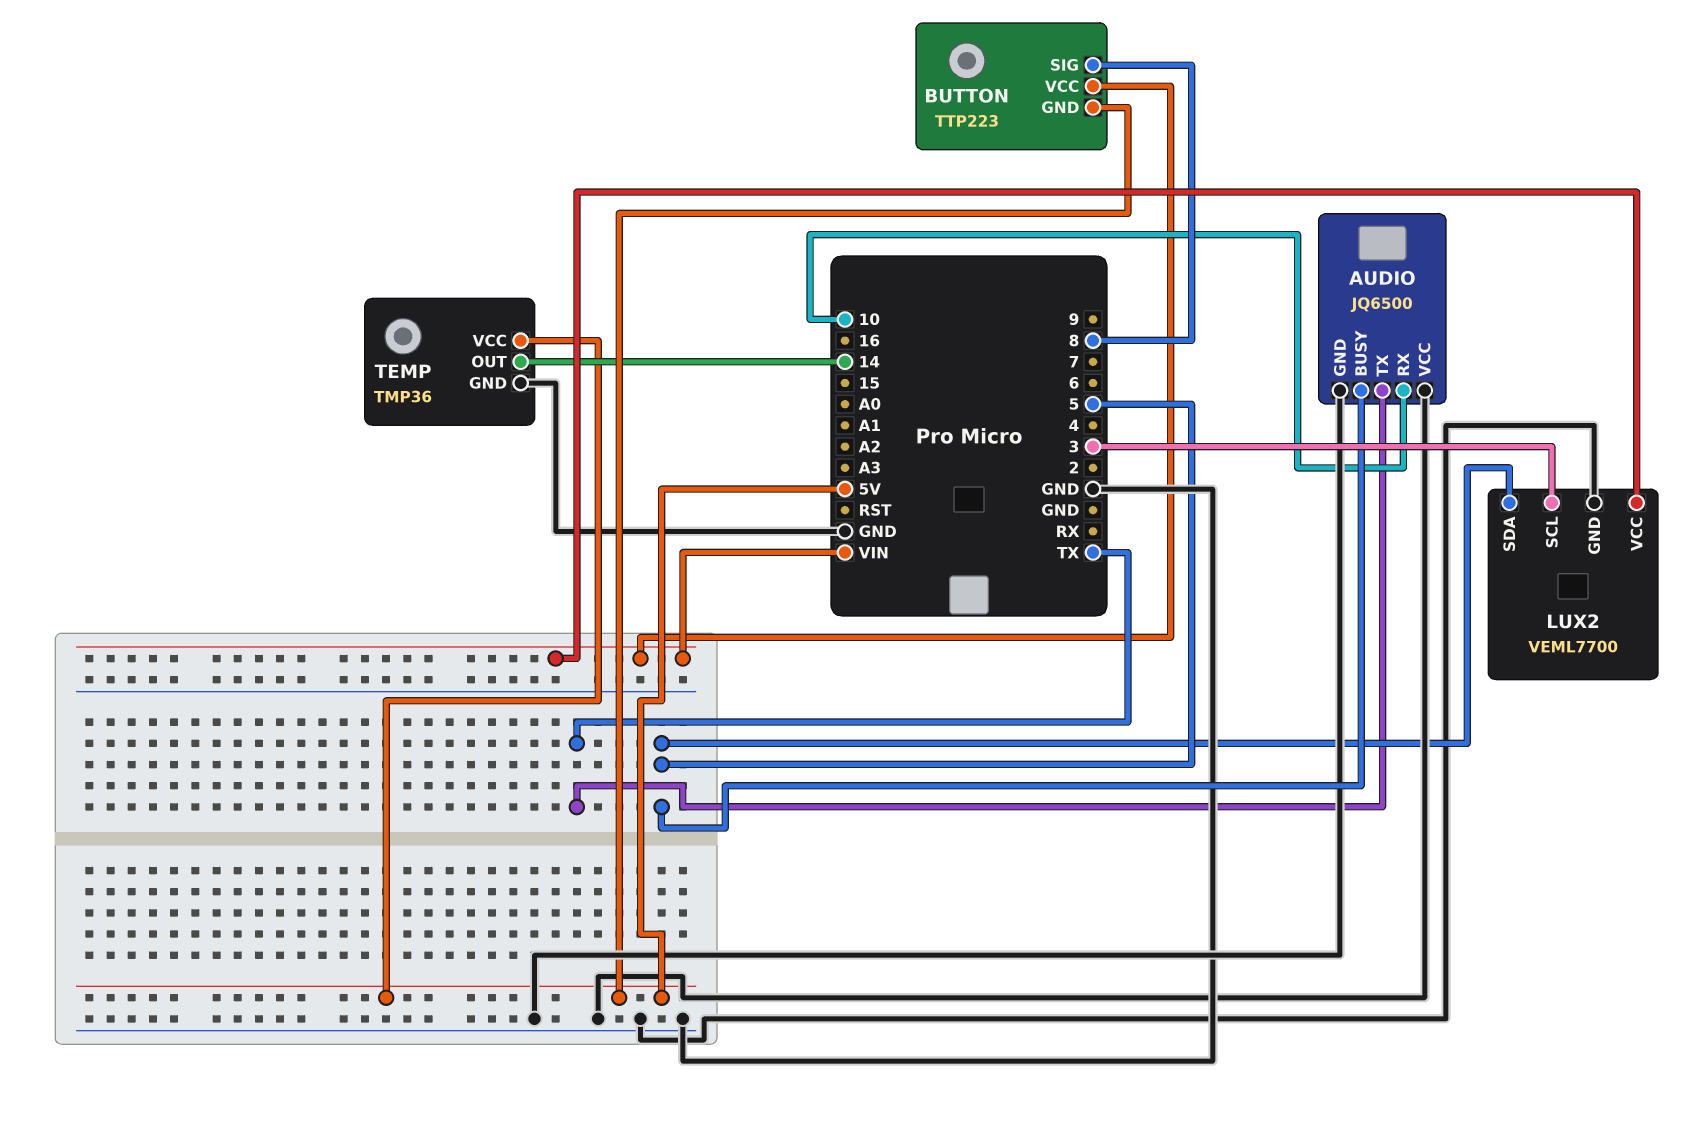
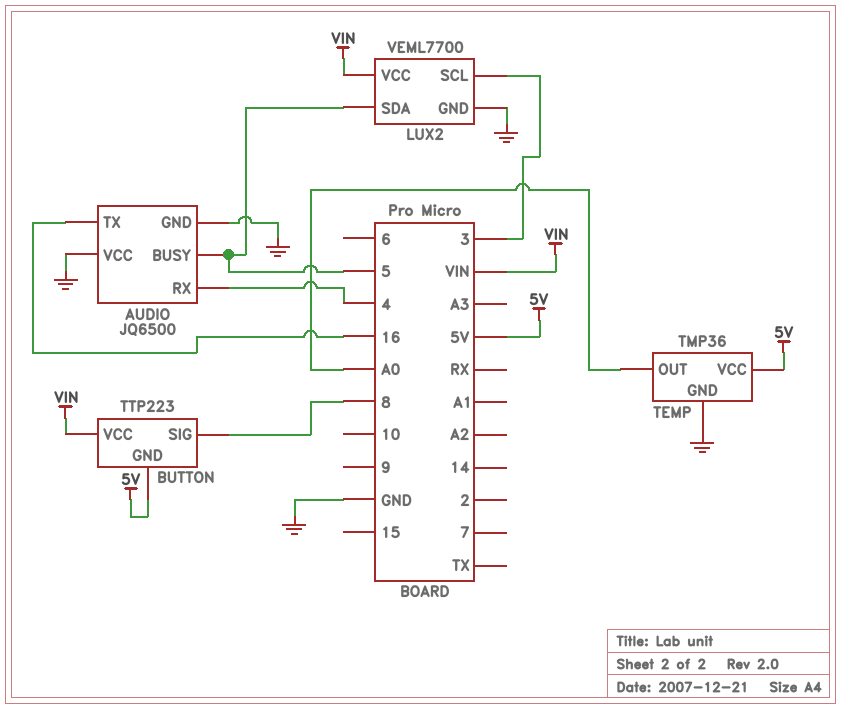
AUDIO pin RX: 10 -> 4
AUDIO pin TX: TX -> 16
TEMP pin OUT: 14 -> A0

